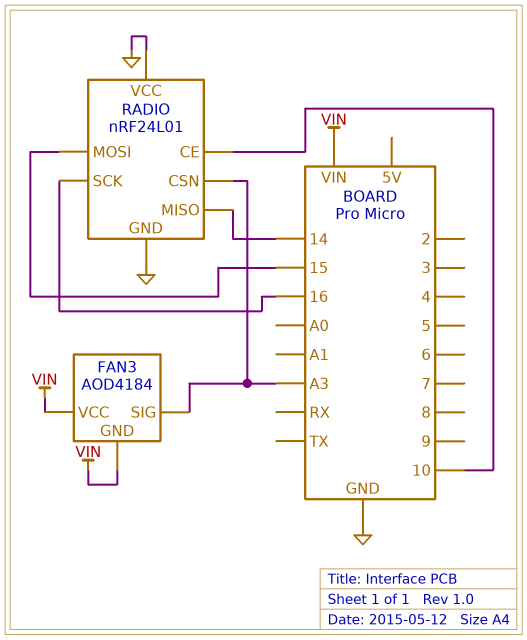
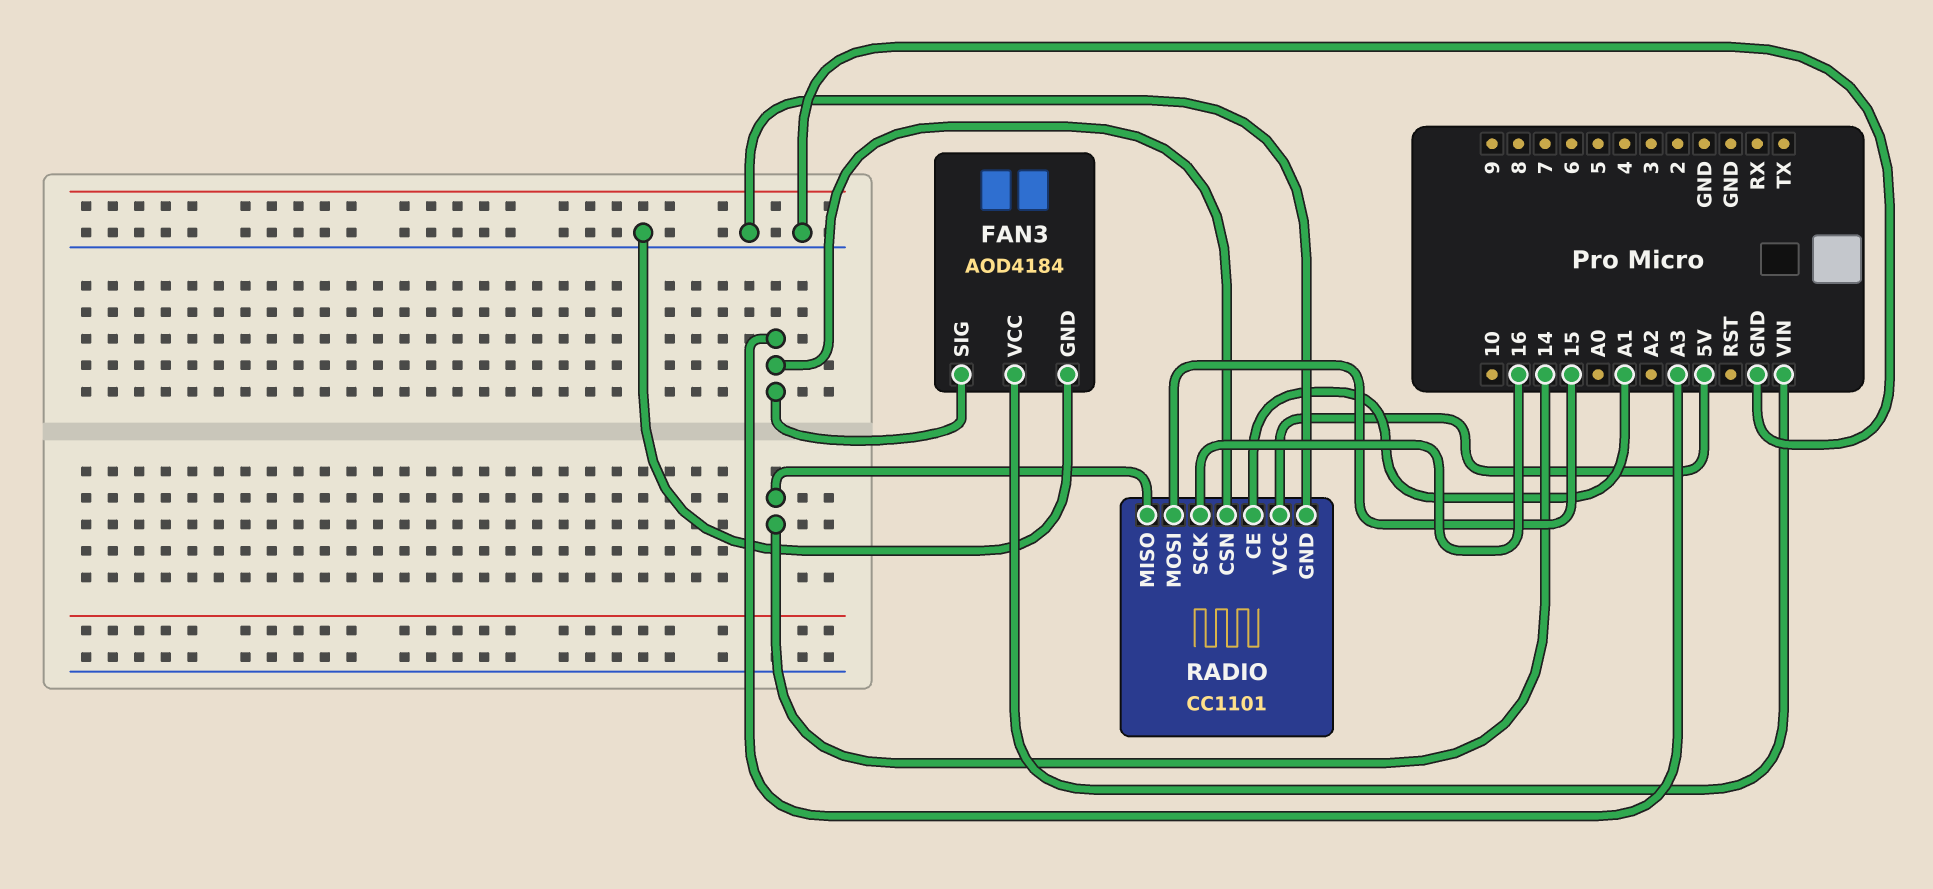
FAN3 pin GND: VIN -> GND
RADIO: nRF24L01 -> CC1101
RADIO pin CE: 10 -> A1
RADIO pin VCC: GND -> 5V

